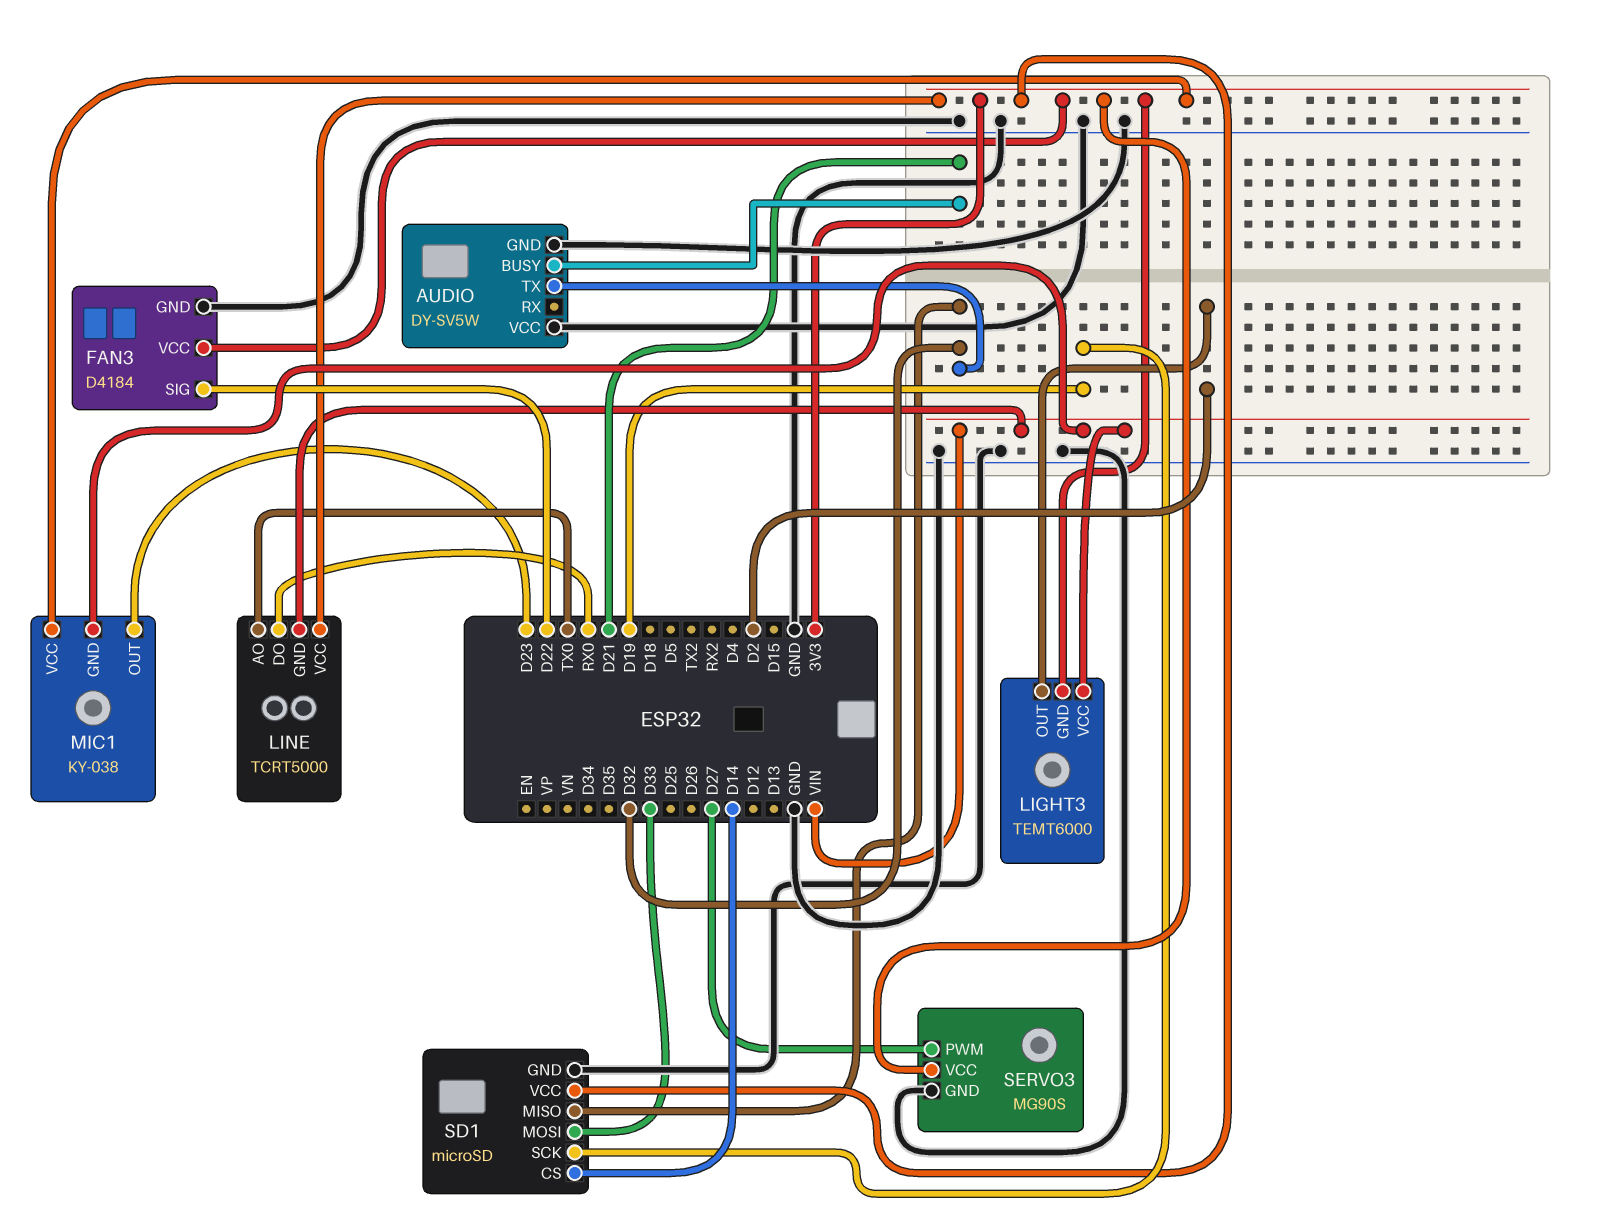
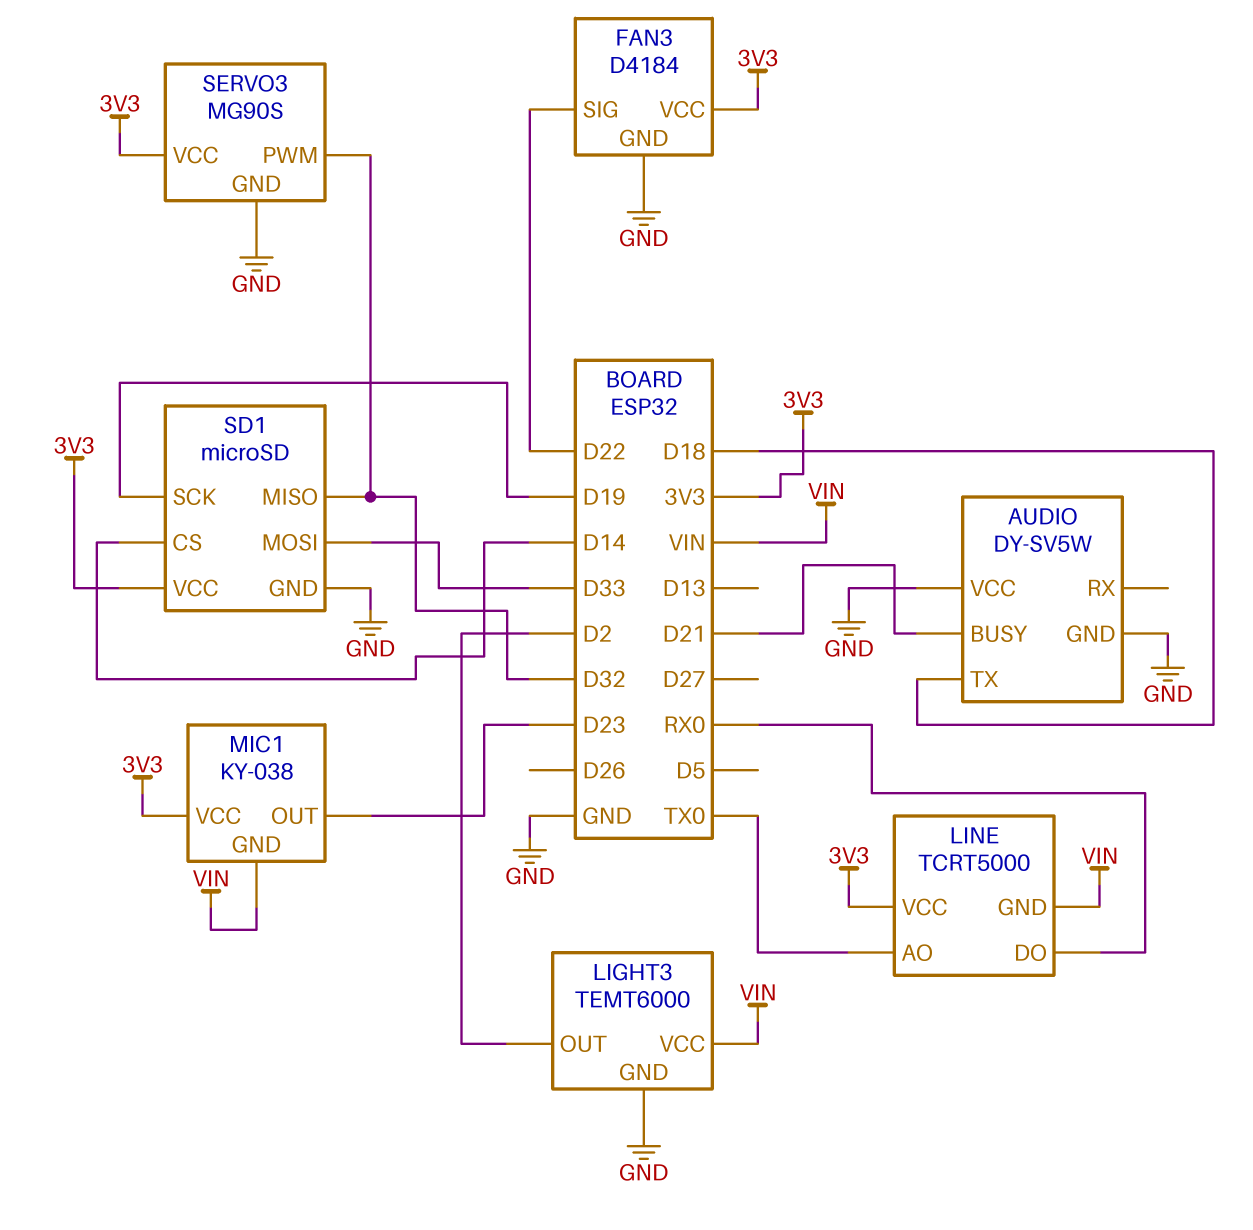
AUDIO pin TX: D32 -> D18
LIGHT3 pin GND: 3V3 -> GND
SERVO3 pin PWM: D27 -> D32

